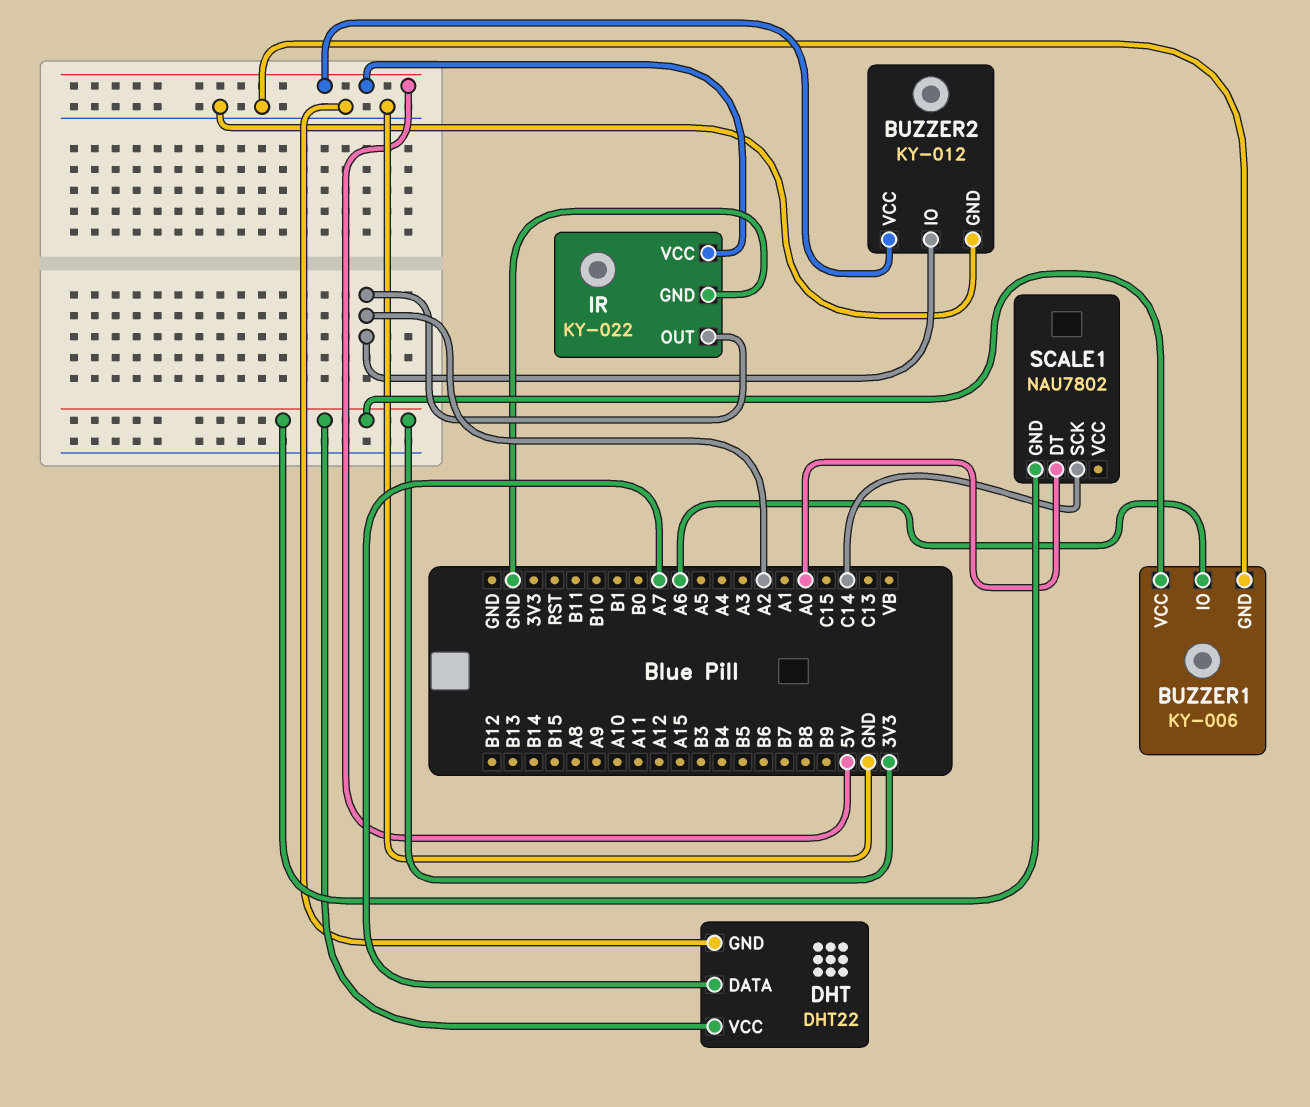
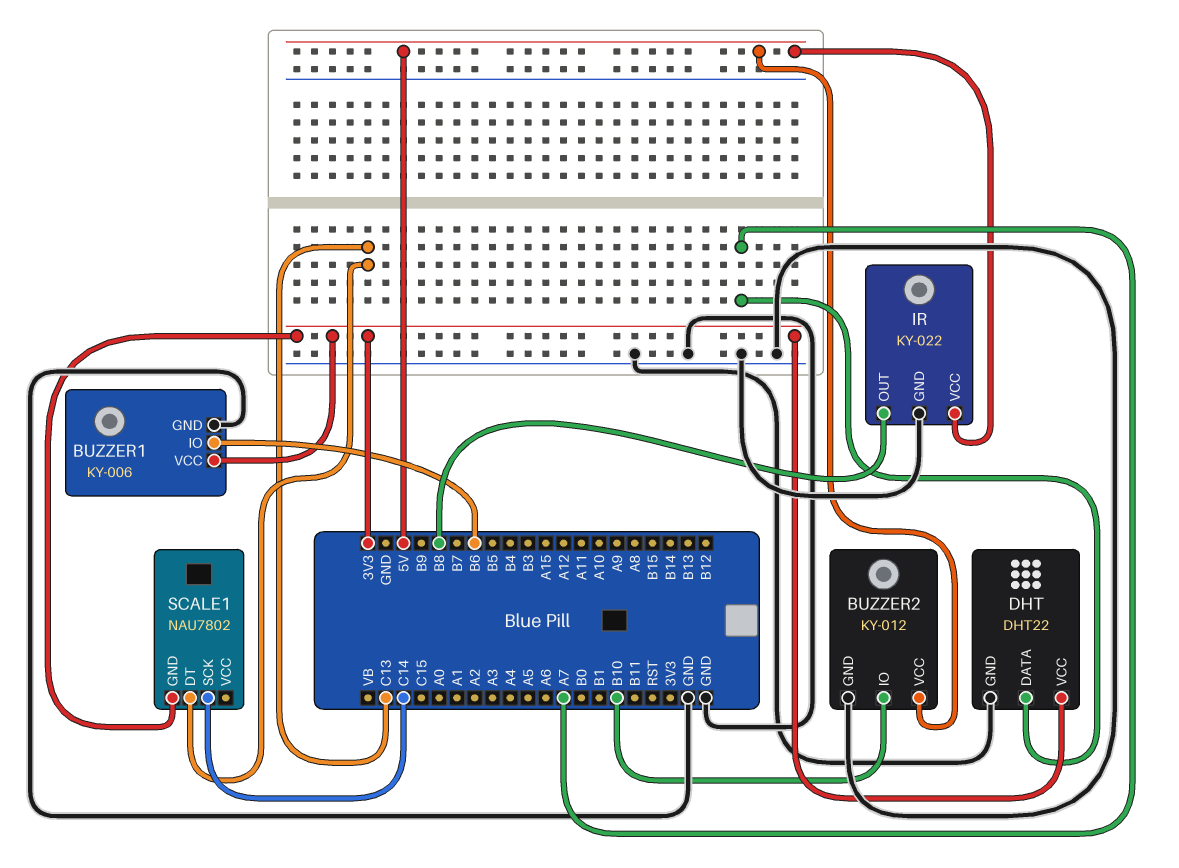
BUZZER1 pin IO: A6 -> B6
BUZZER2 pin IO: A2 -> B10
IR pin OUT: A2 -> B8
SCALE1 pin DT: A0 -> C13

